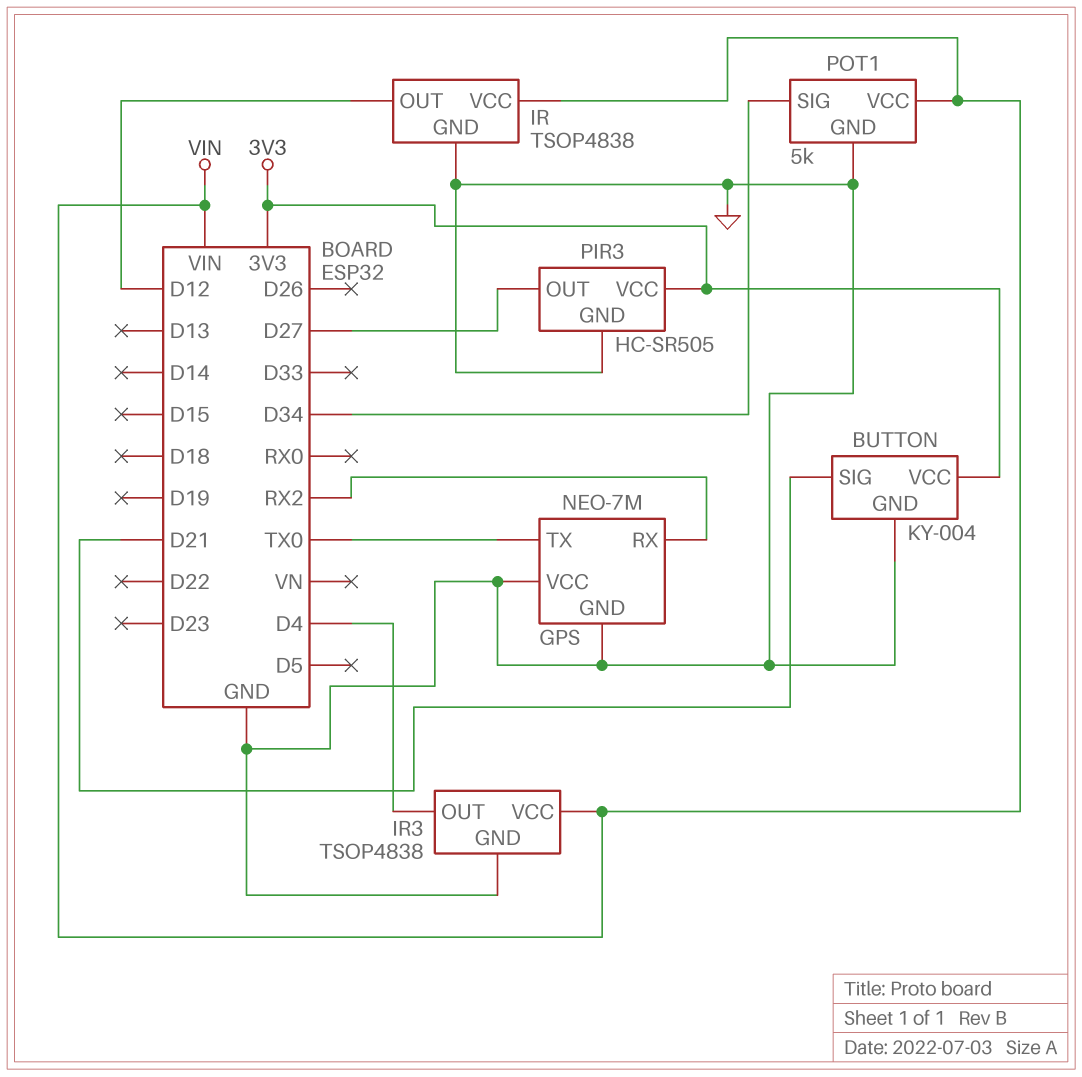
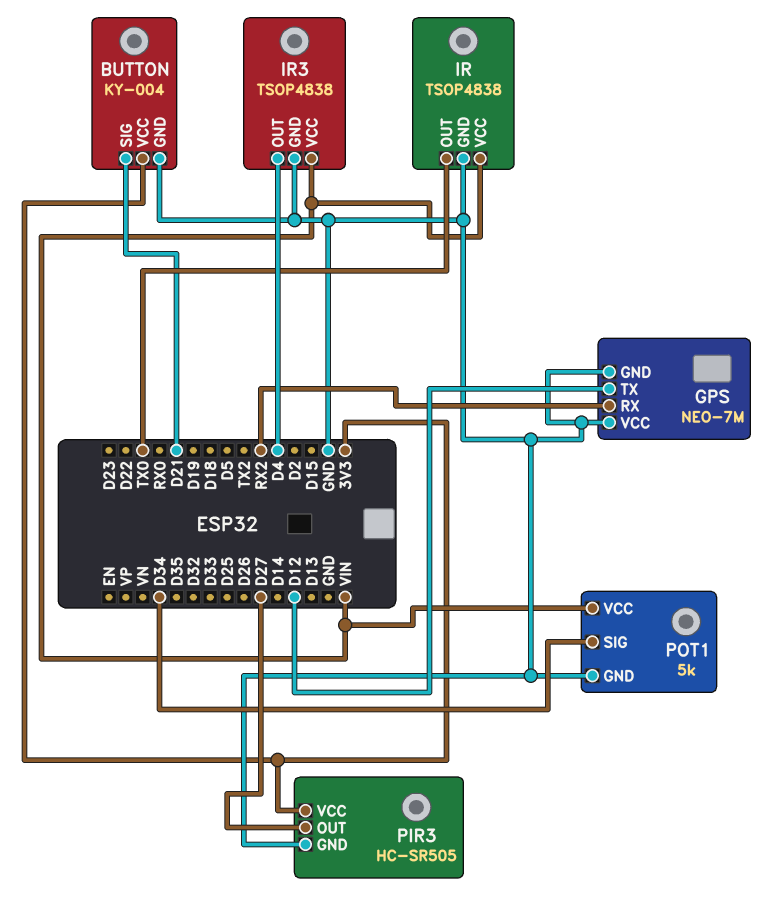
GPS pin TX: TX0 -> D12
IR pin OUT: D12 -> TX0

